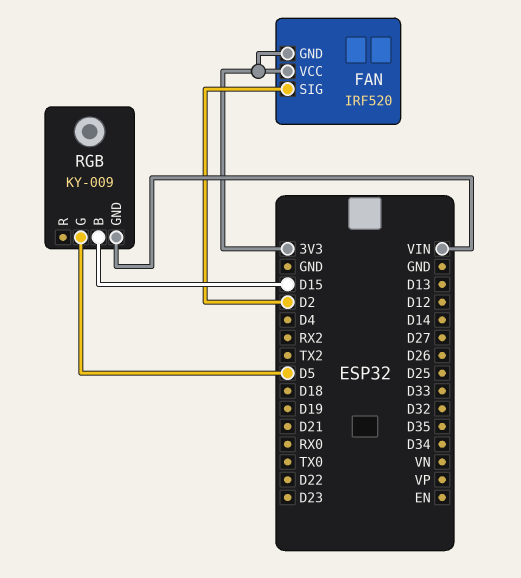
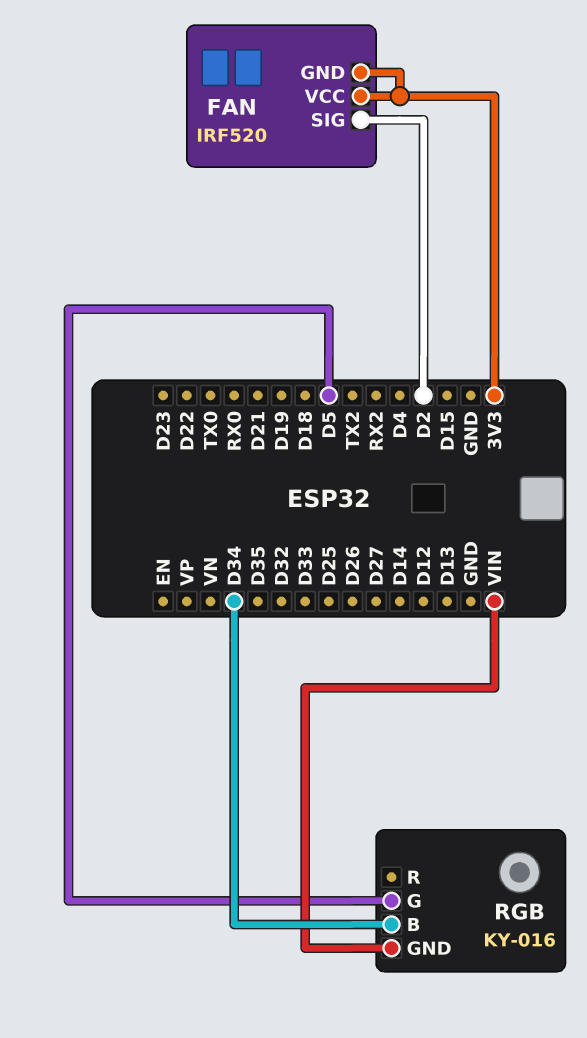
RGB: KY-009 -> KY-016
RGB pin B: D15 -> D34

